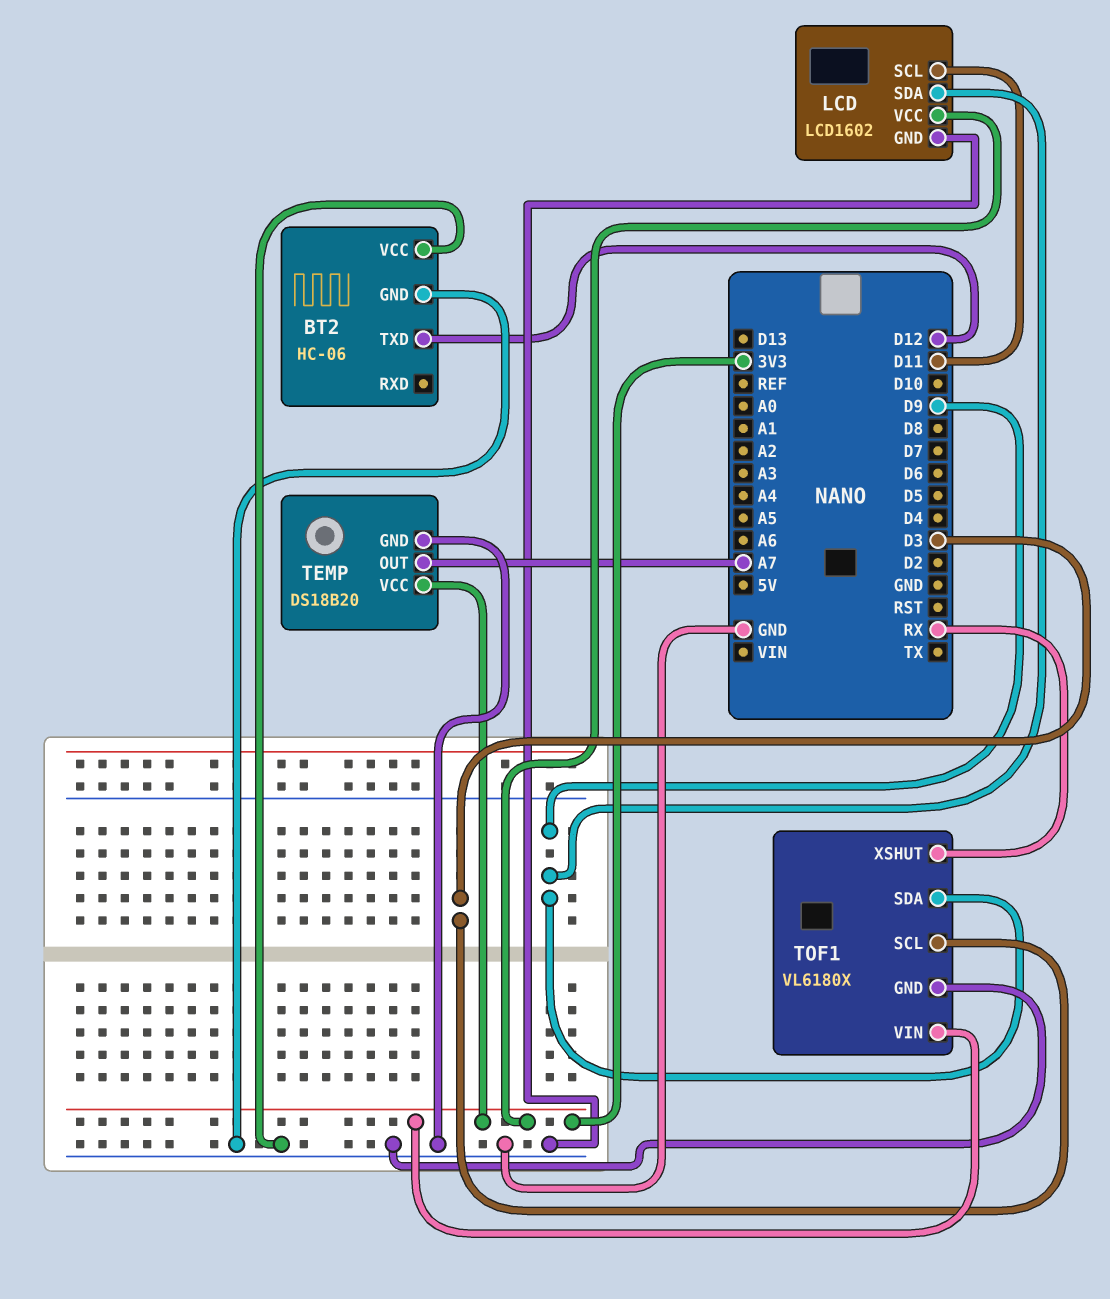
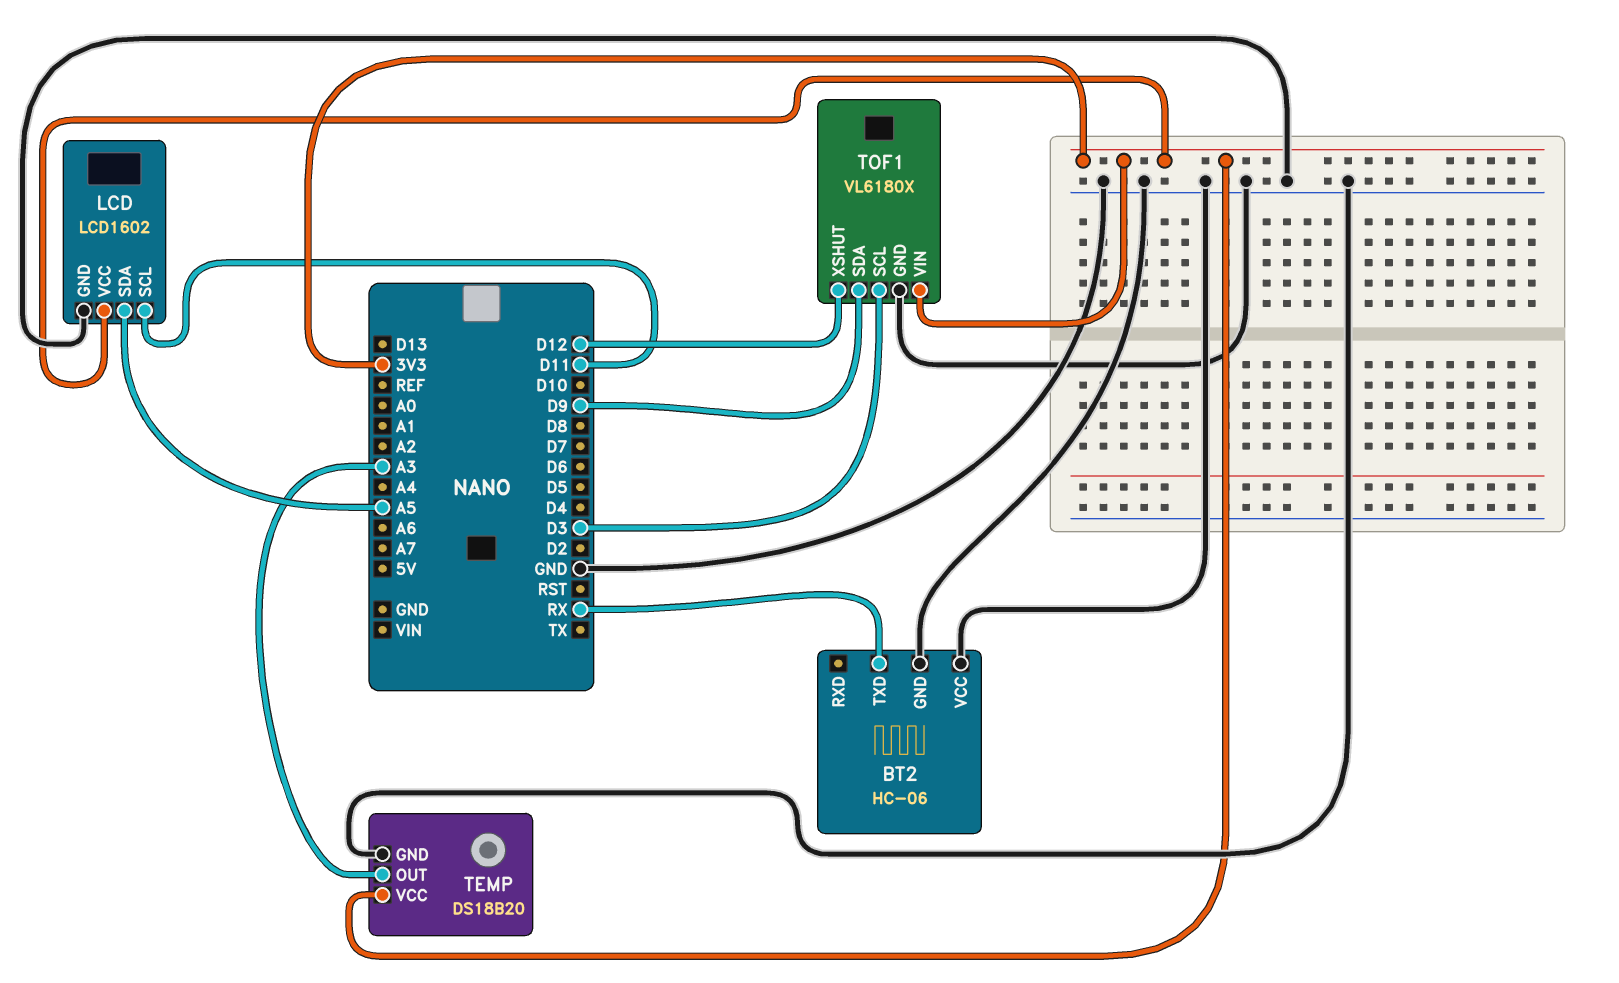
BT2 pin TXD: D12 -> RX
LCD pin SDA: D9 -> A5
TEMP pin OUT: A7 -> A3
TOF1 pin XSHUT: RX -> D12

